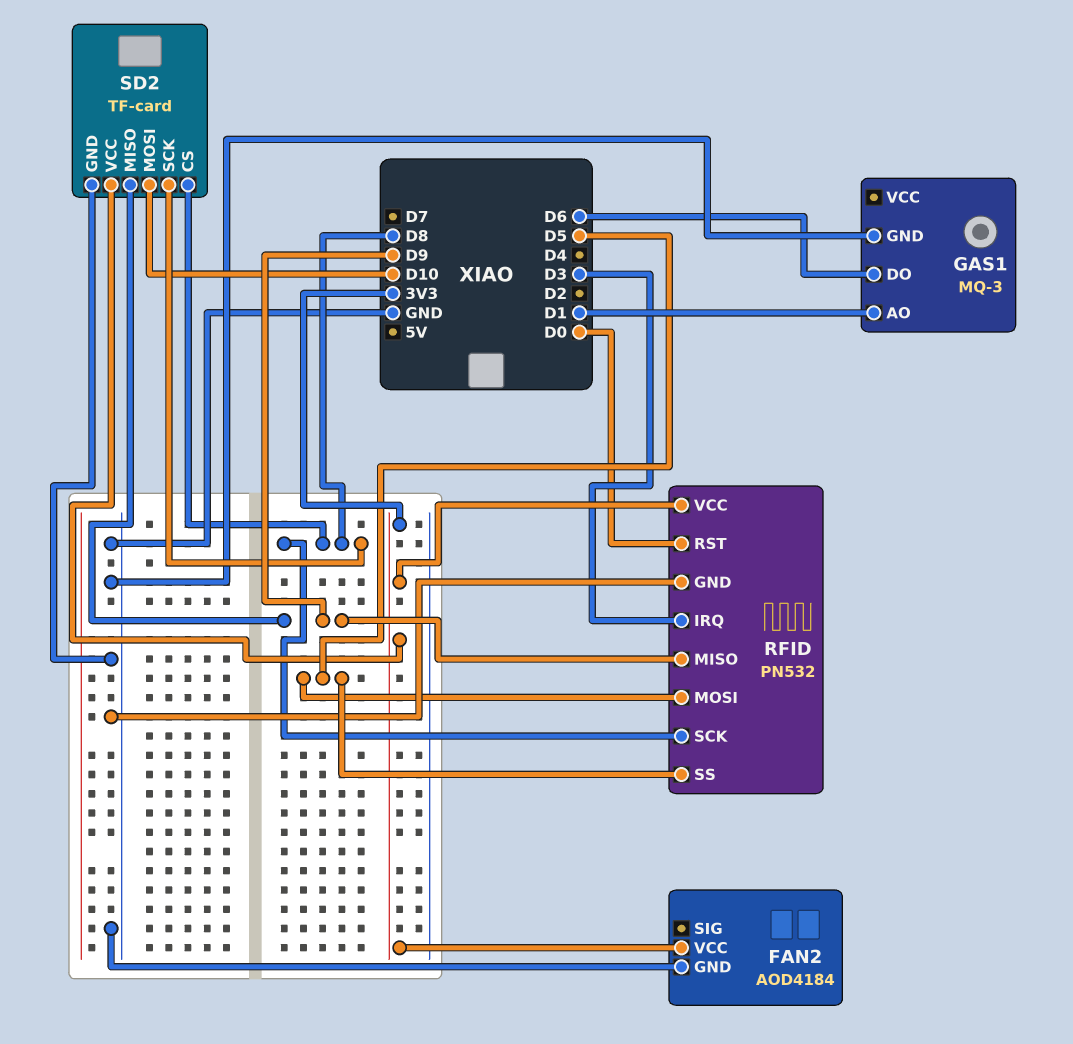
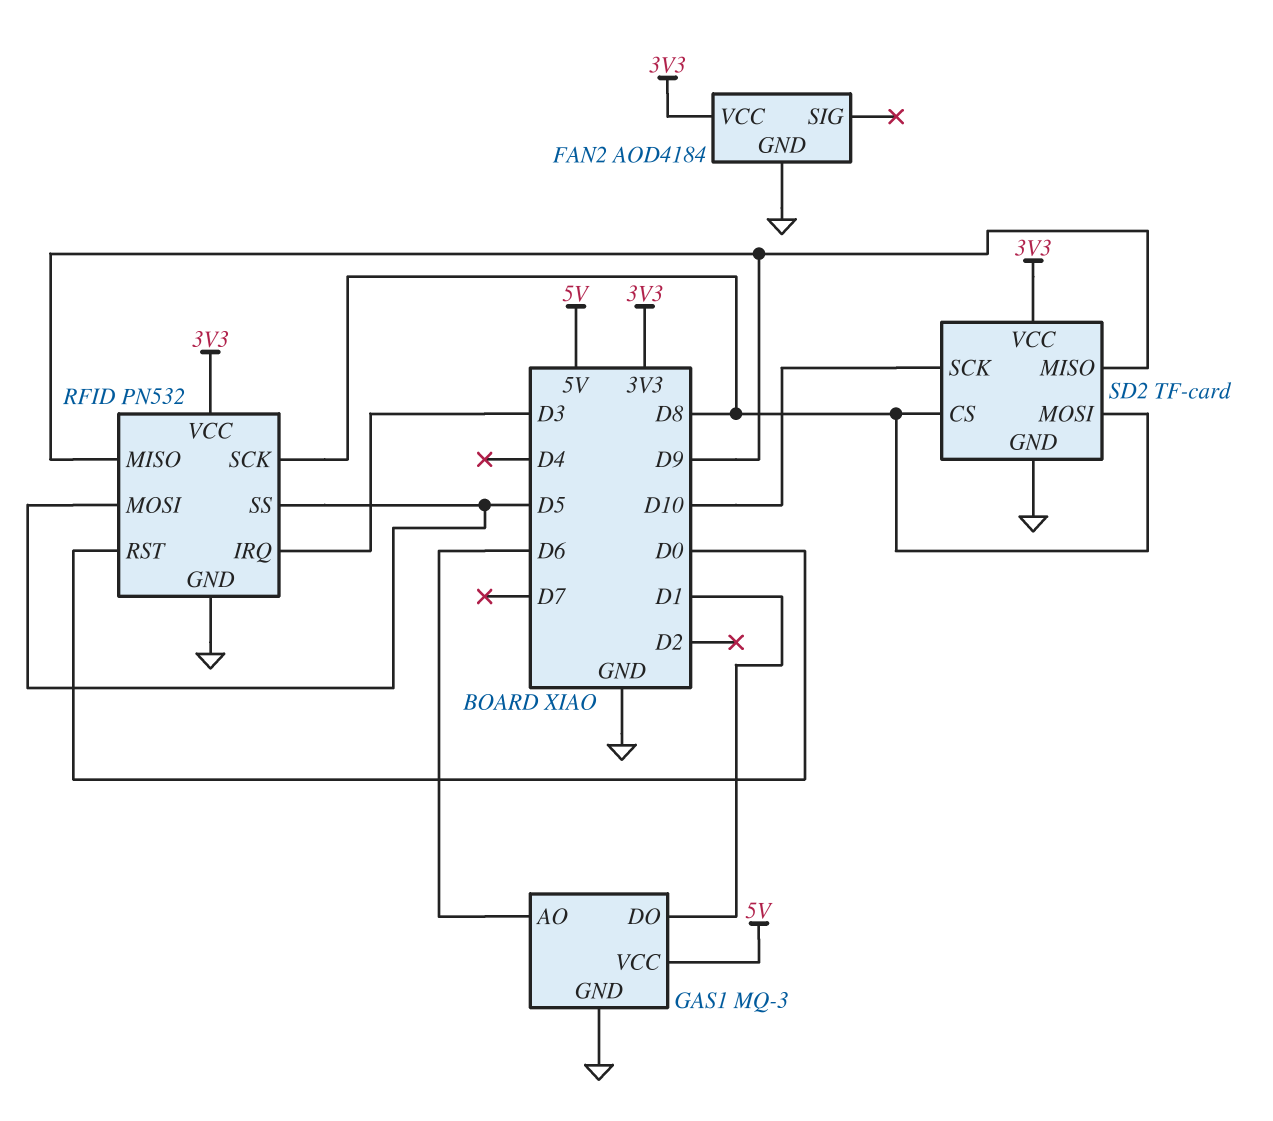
GAS1 pin AO: D1 -> D6
GAS1 pin DO: D6 -> D1
GAS1 pin VCC: none -> 5V
SD2 pin MOSI: D10 -> D8
SD2 pin SCK: D8 -> D10

